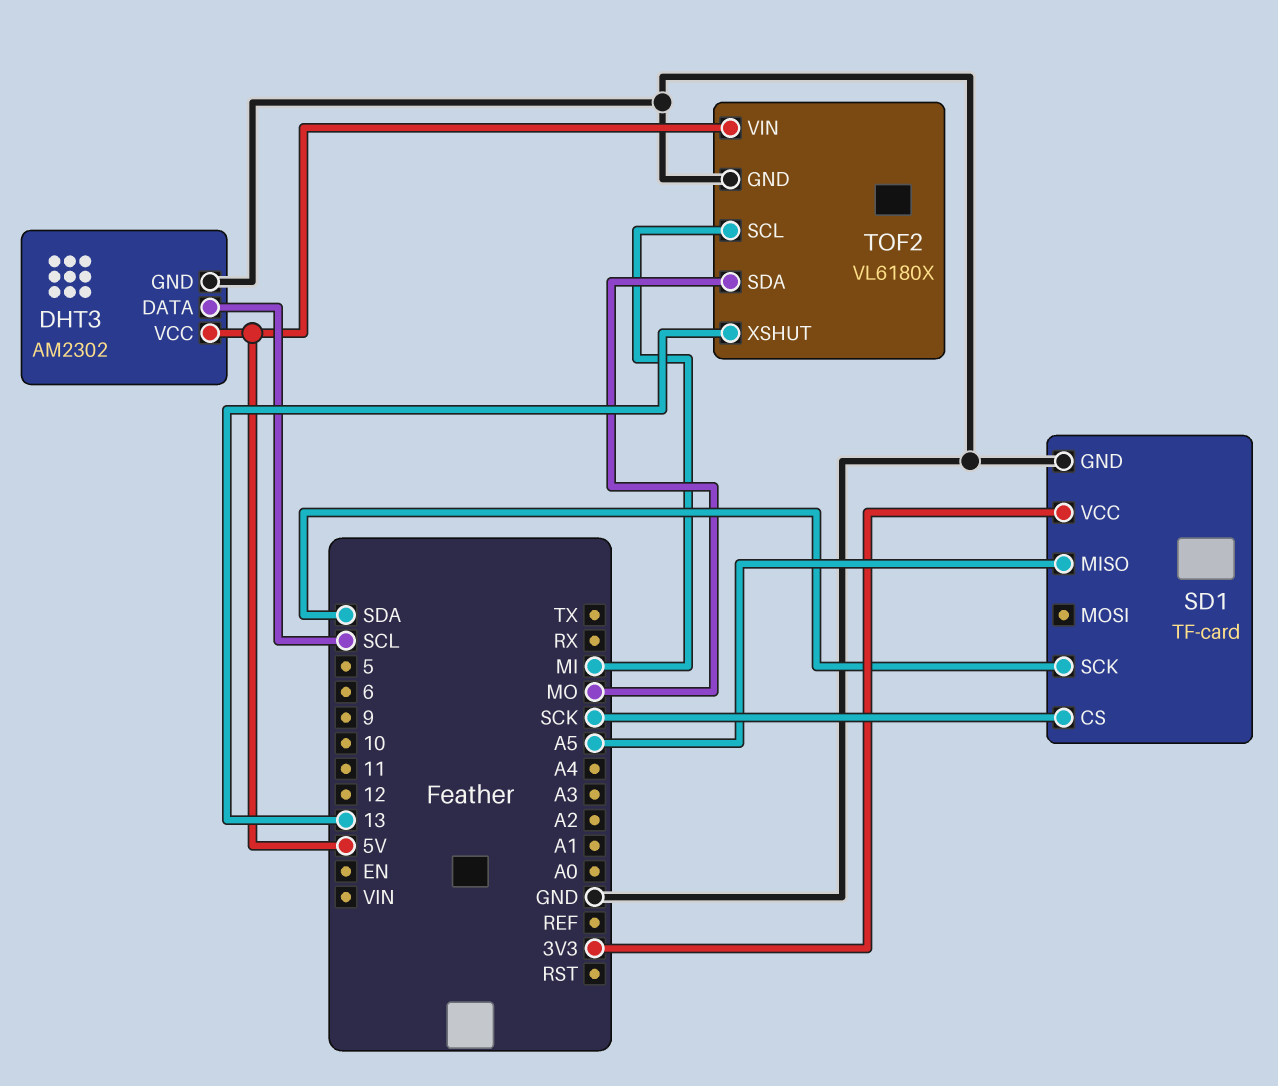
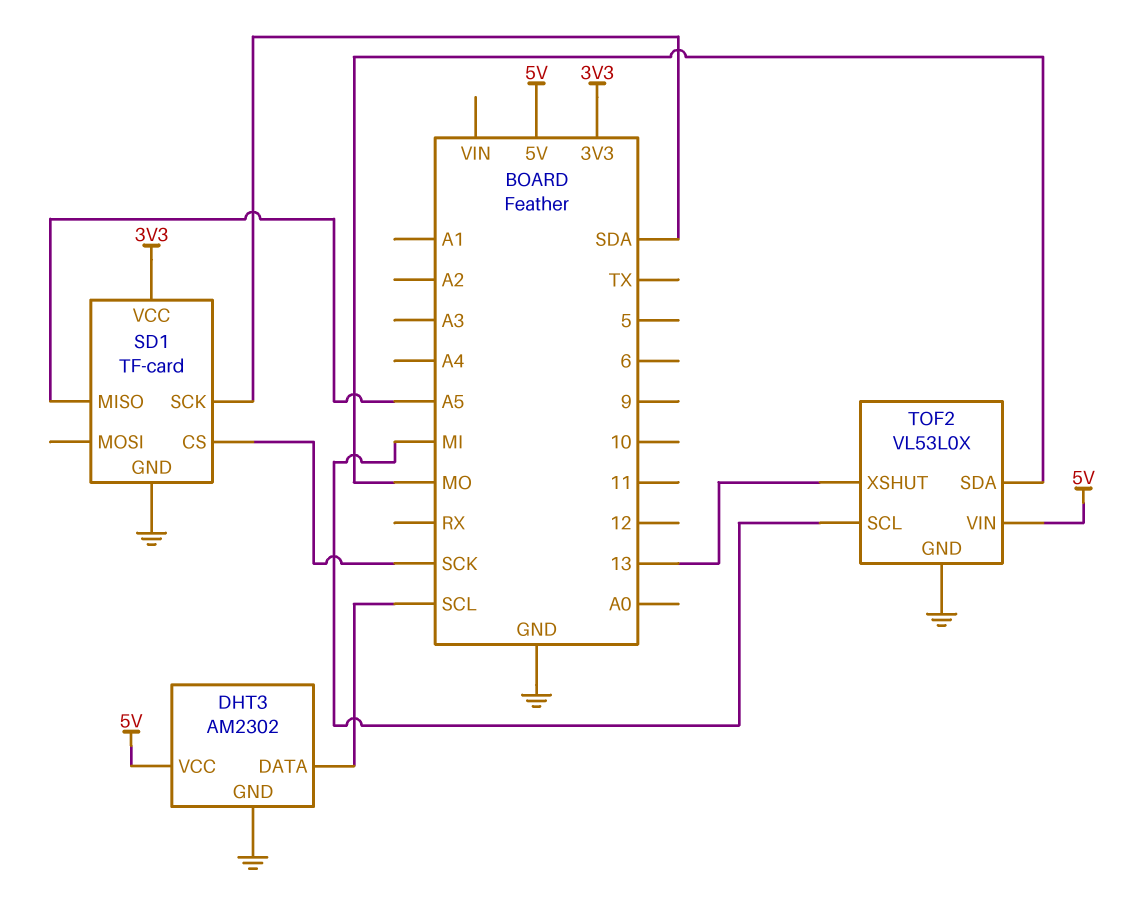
TOF2: VL6180X -> VL53L0X

